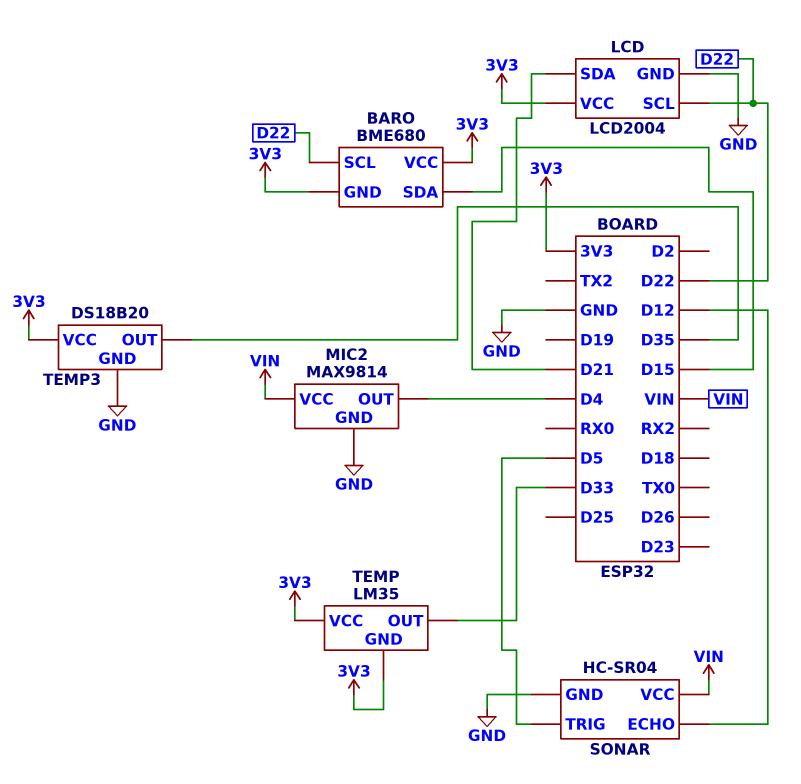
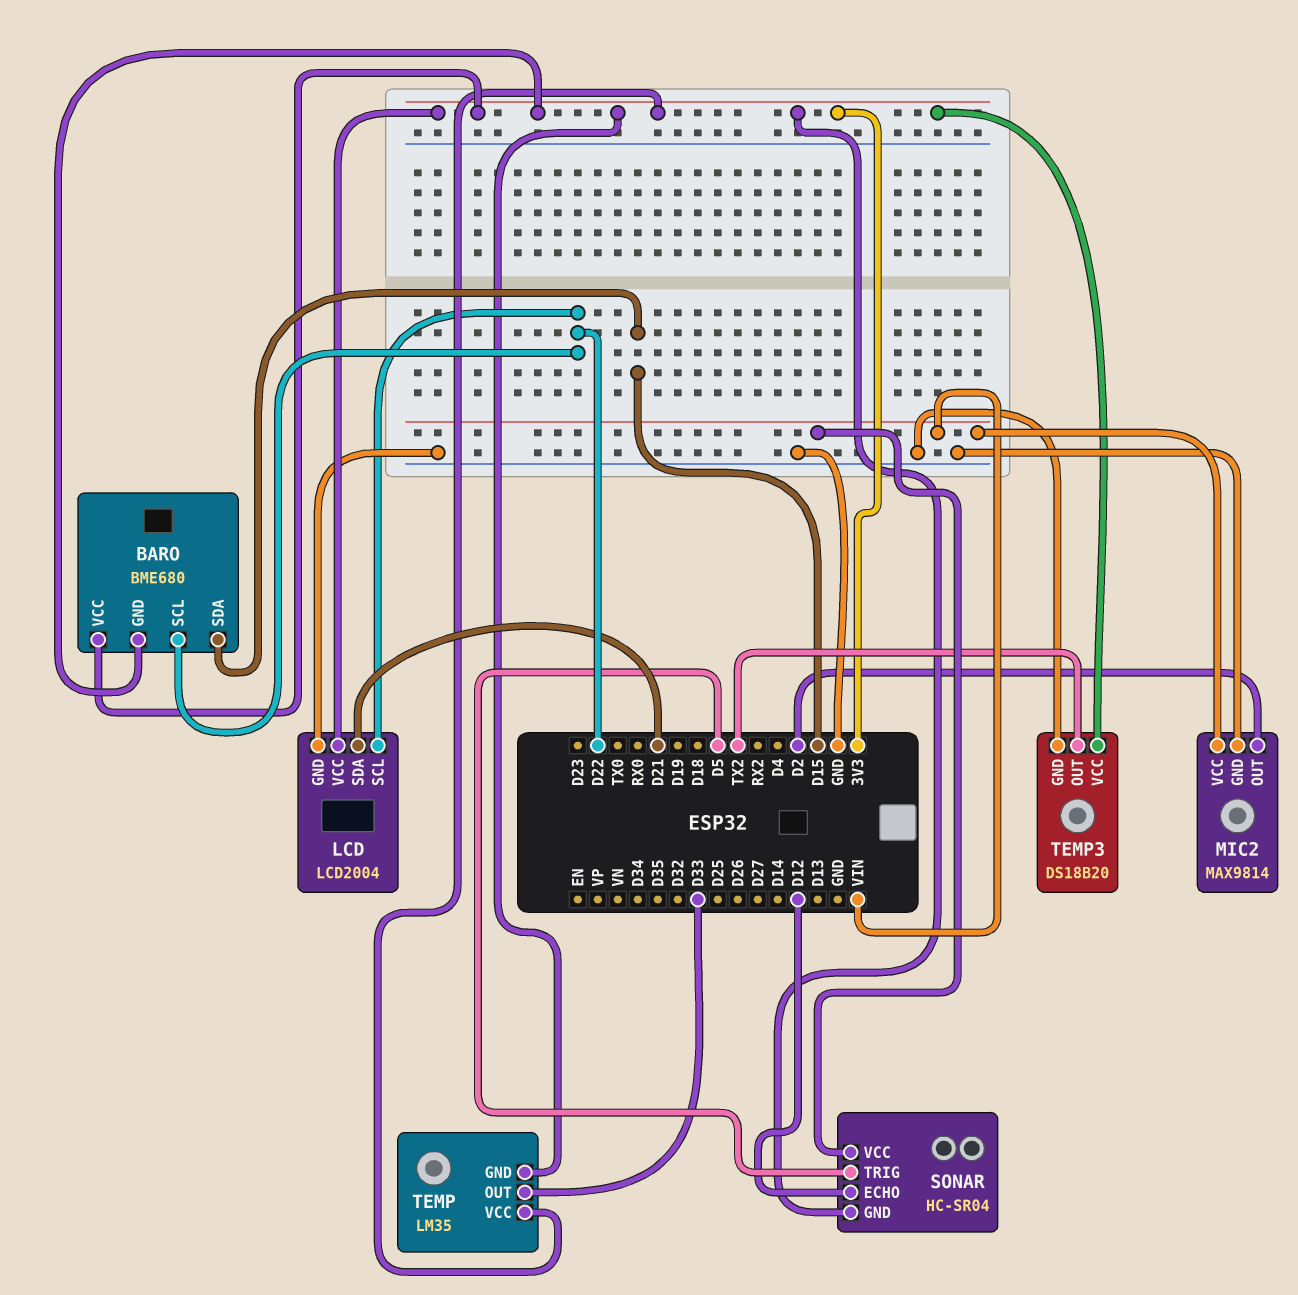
MIC2 pin OUT: D4 -> D2
SONAR pin GND: GND -> 3V3
TEMP3 pin OUT: D35 -> TX2

